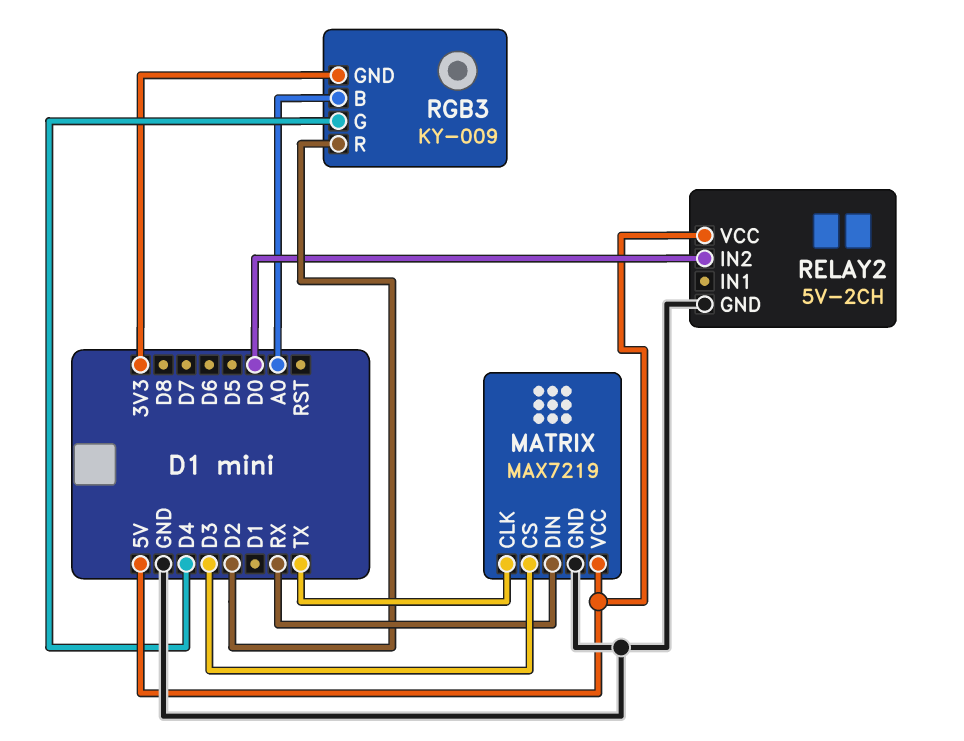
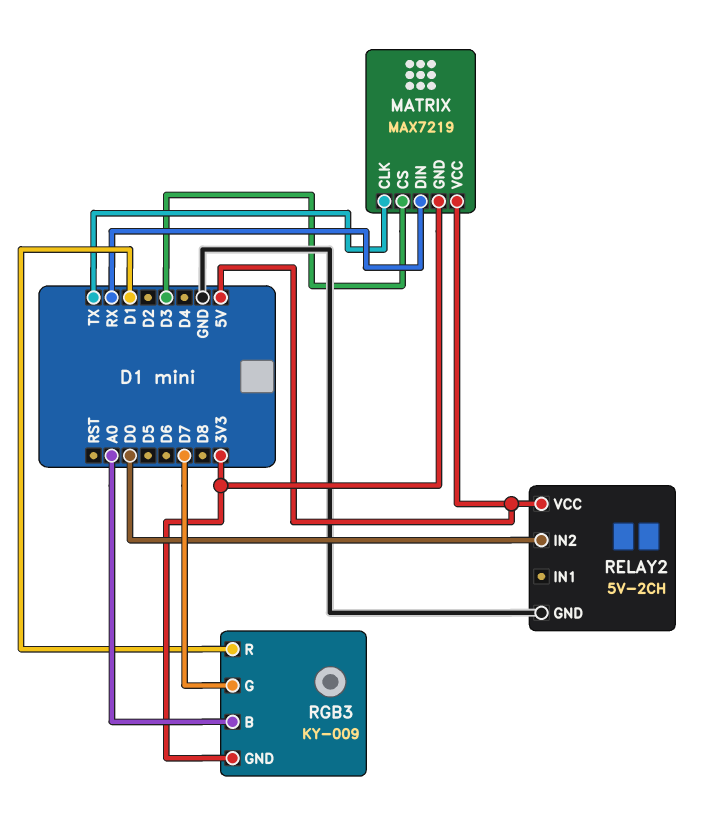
MATRIX pin GND: GND -> 3V3
RGB3 pin G: D4 -> D7
RGB3 pin R: D2 -> D1

